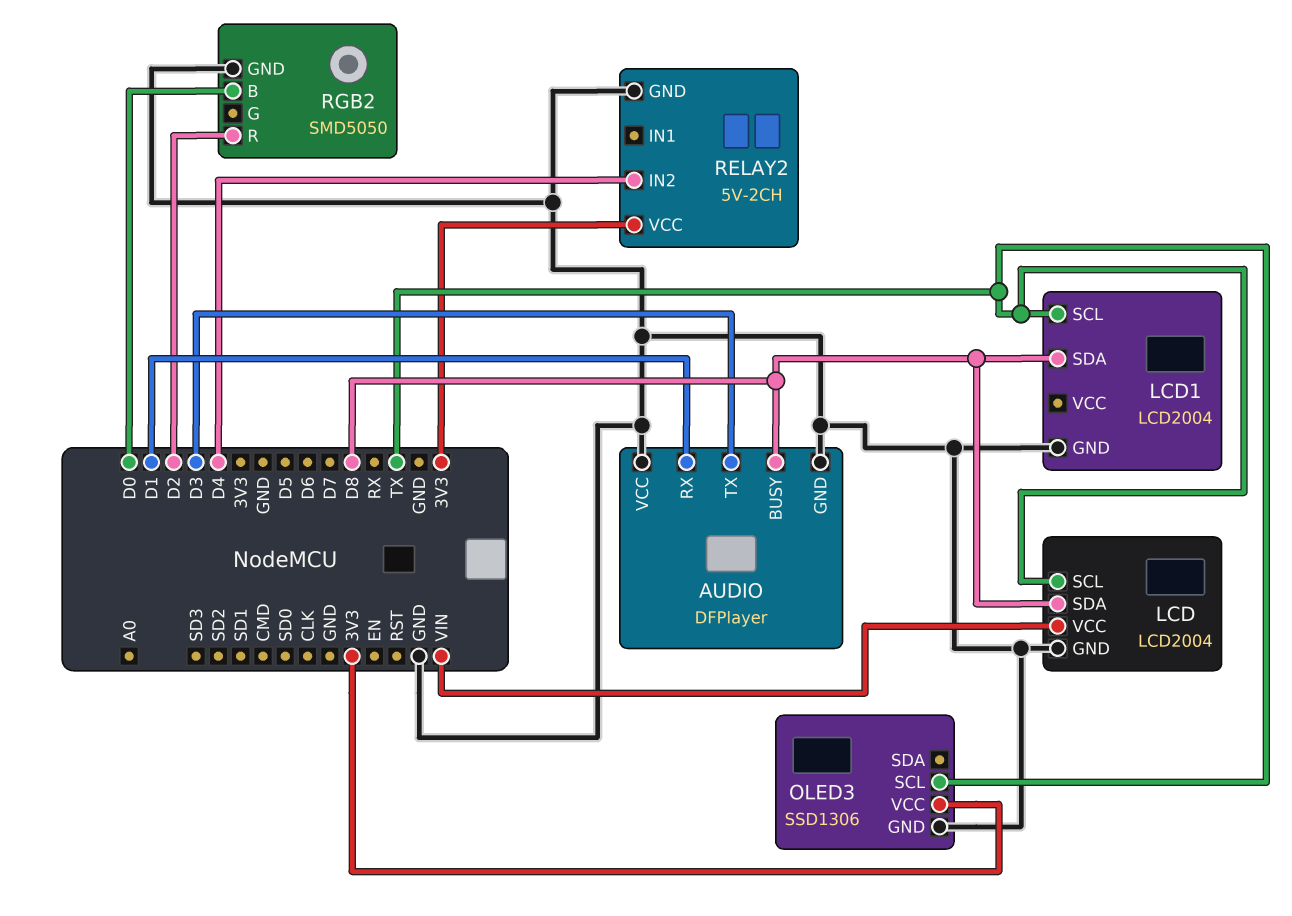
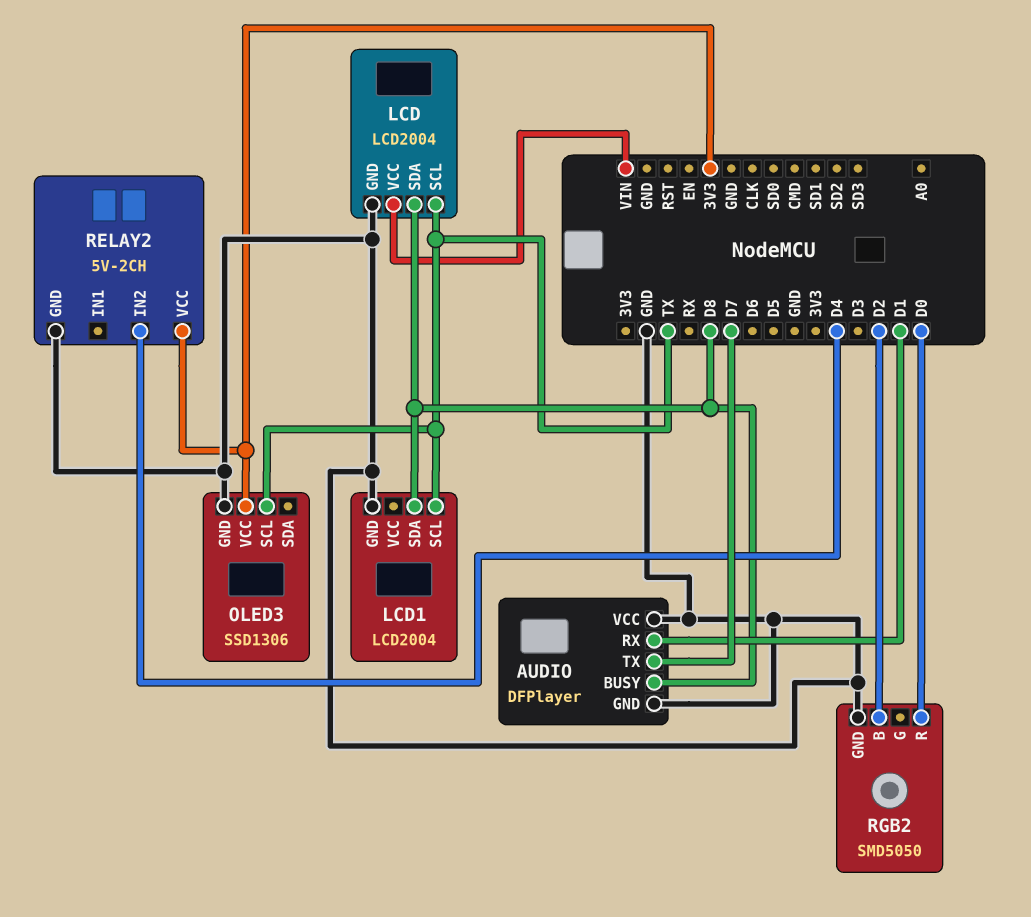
AUDIO pin TX: D3 -> D7
RGB2 pin B: D0 -> D2
RGB2 pin R: D2 -> D0

